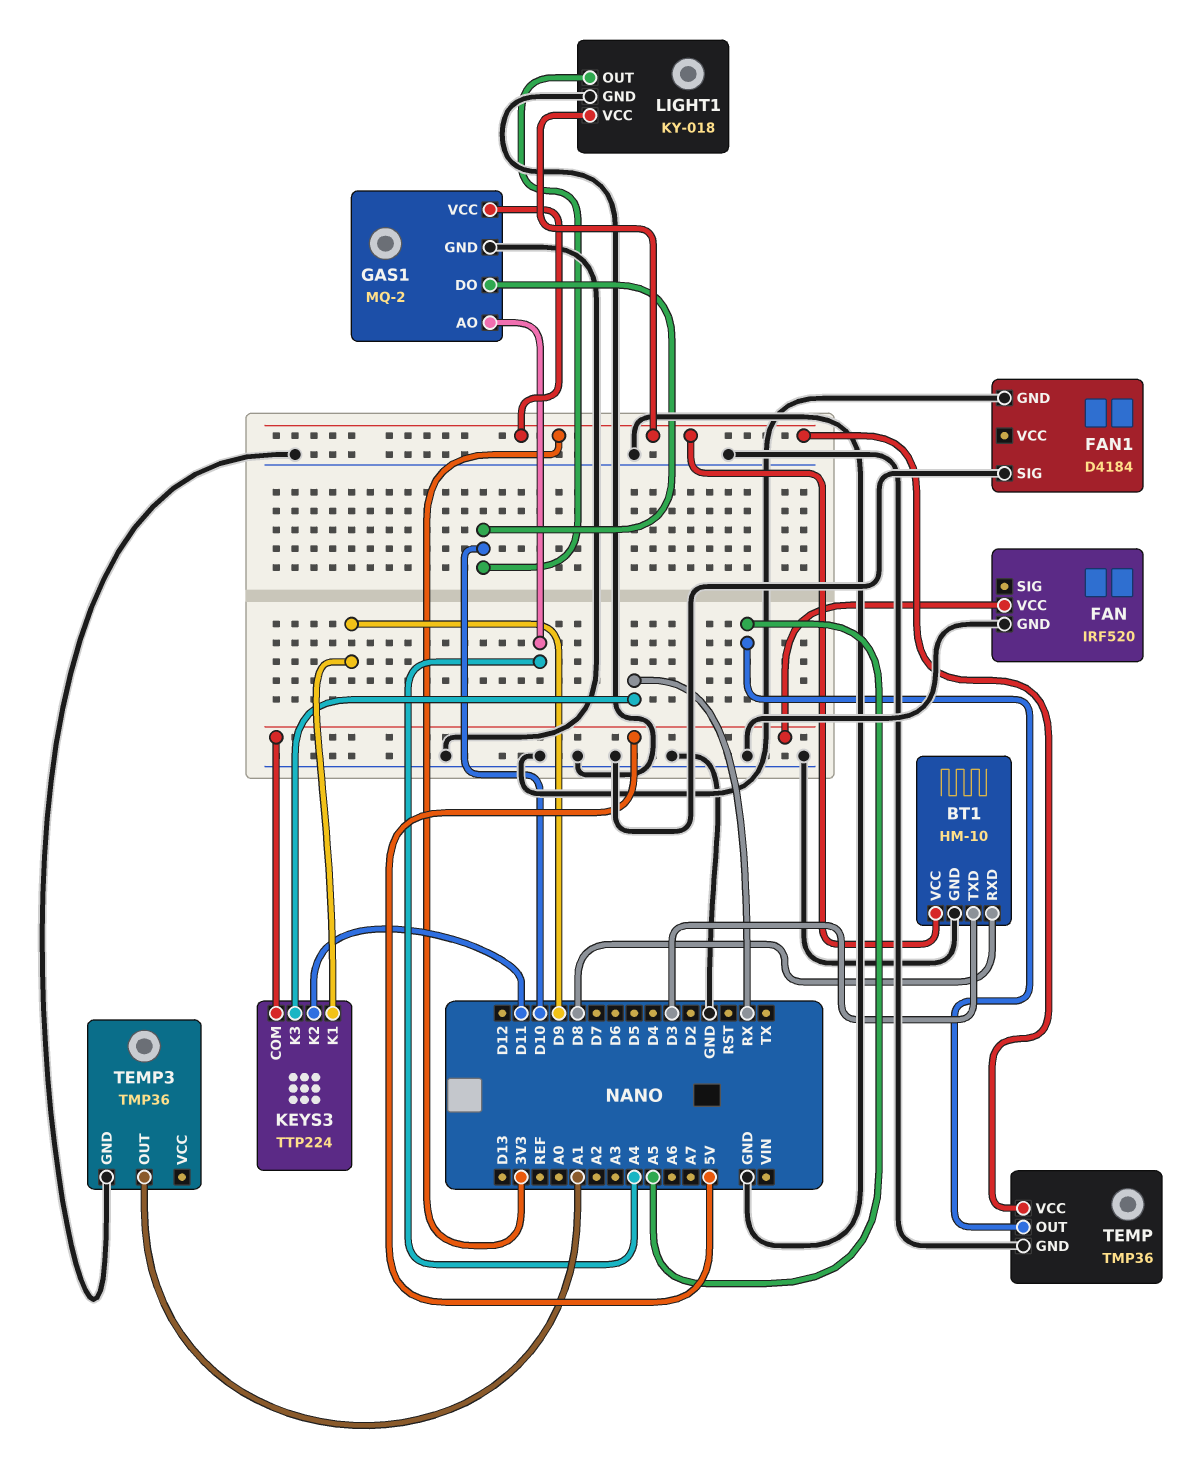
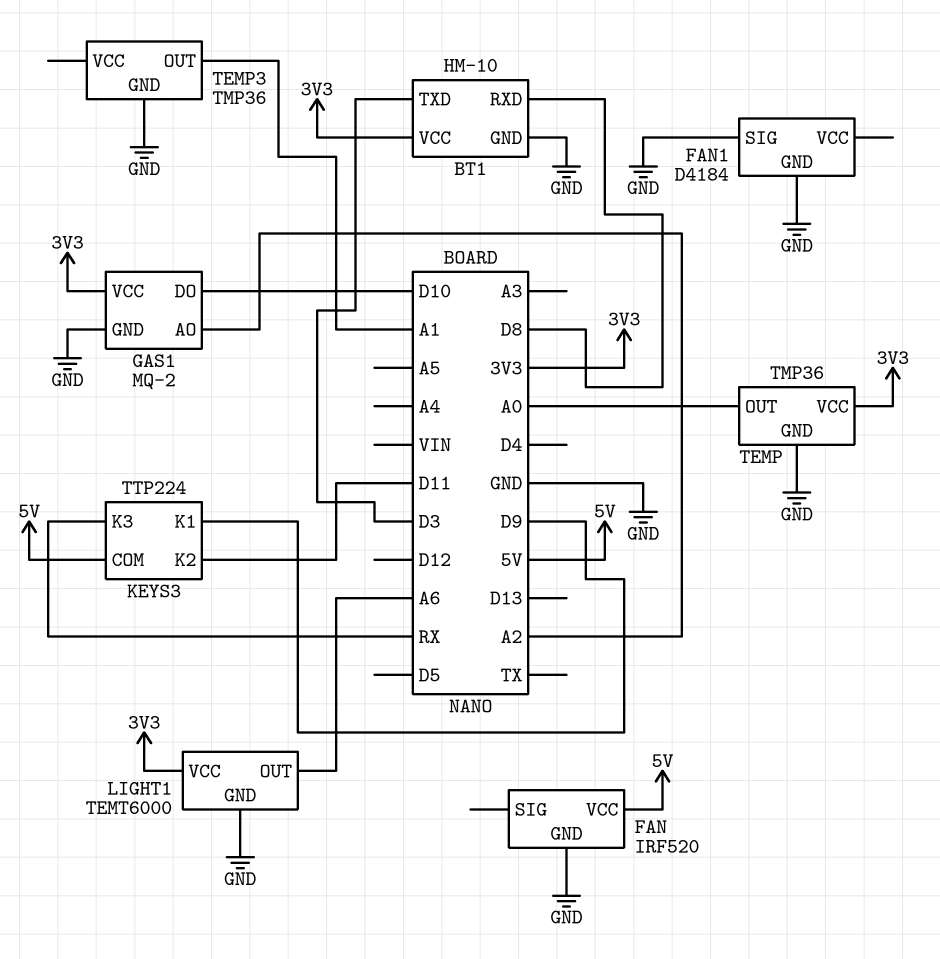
GAS1 pin AO: A4 -> A2
LIGHT1: KY-018 -> TEMT6000
LIGHT1 pin OUT: D10 -> A6
TEMP pin OUT: A5 -> A0

